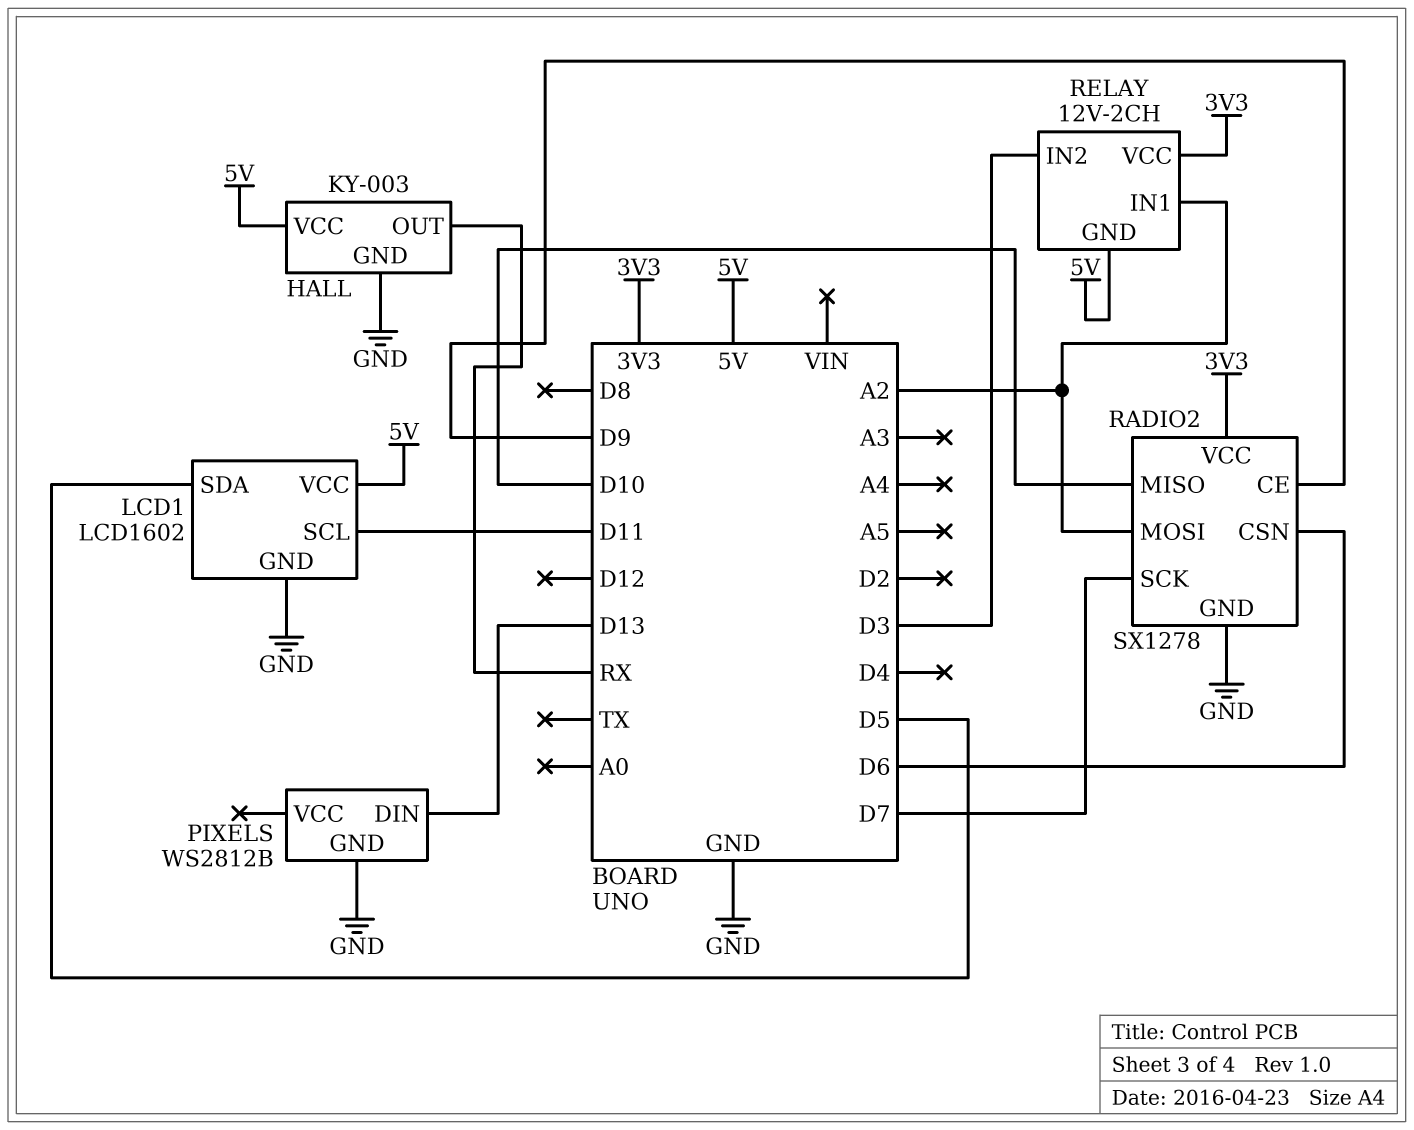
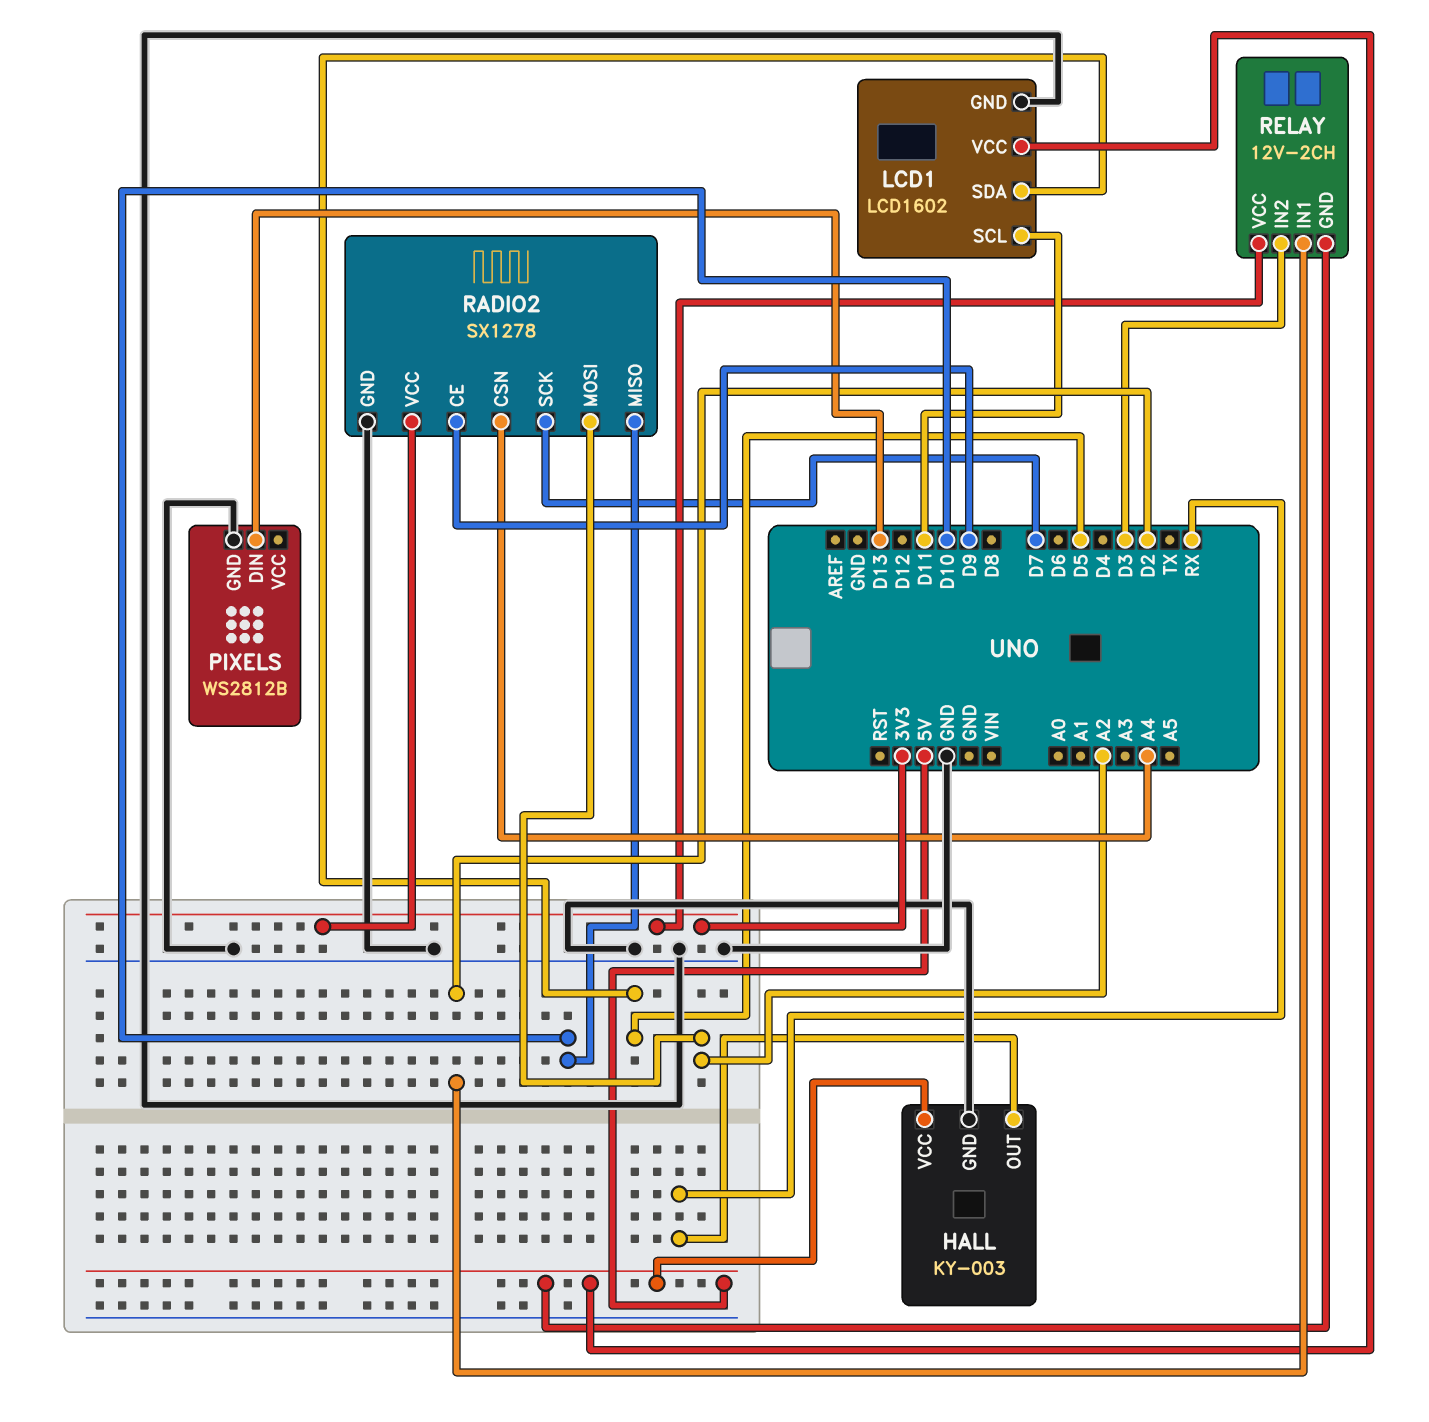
RADIO2 pin CSN: D6 -> A4
RELAY pin IN1: A2 -> D2

